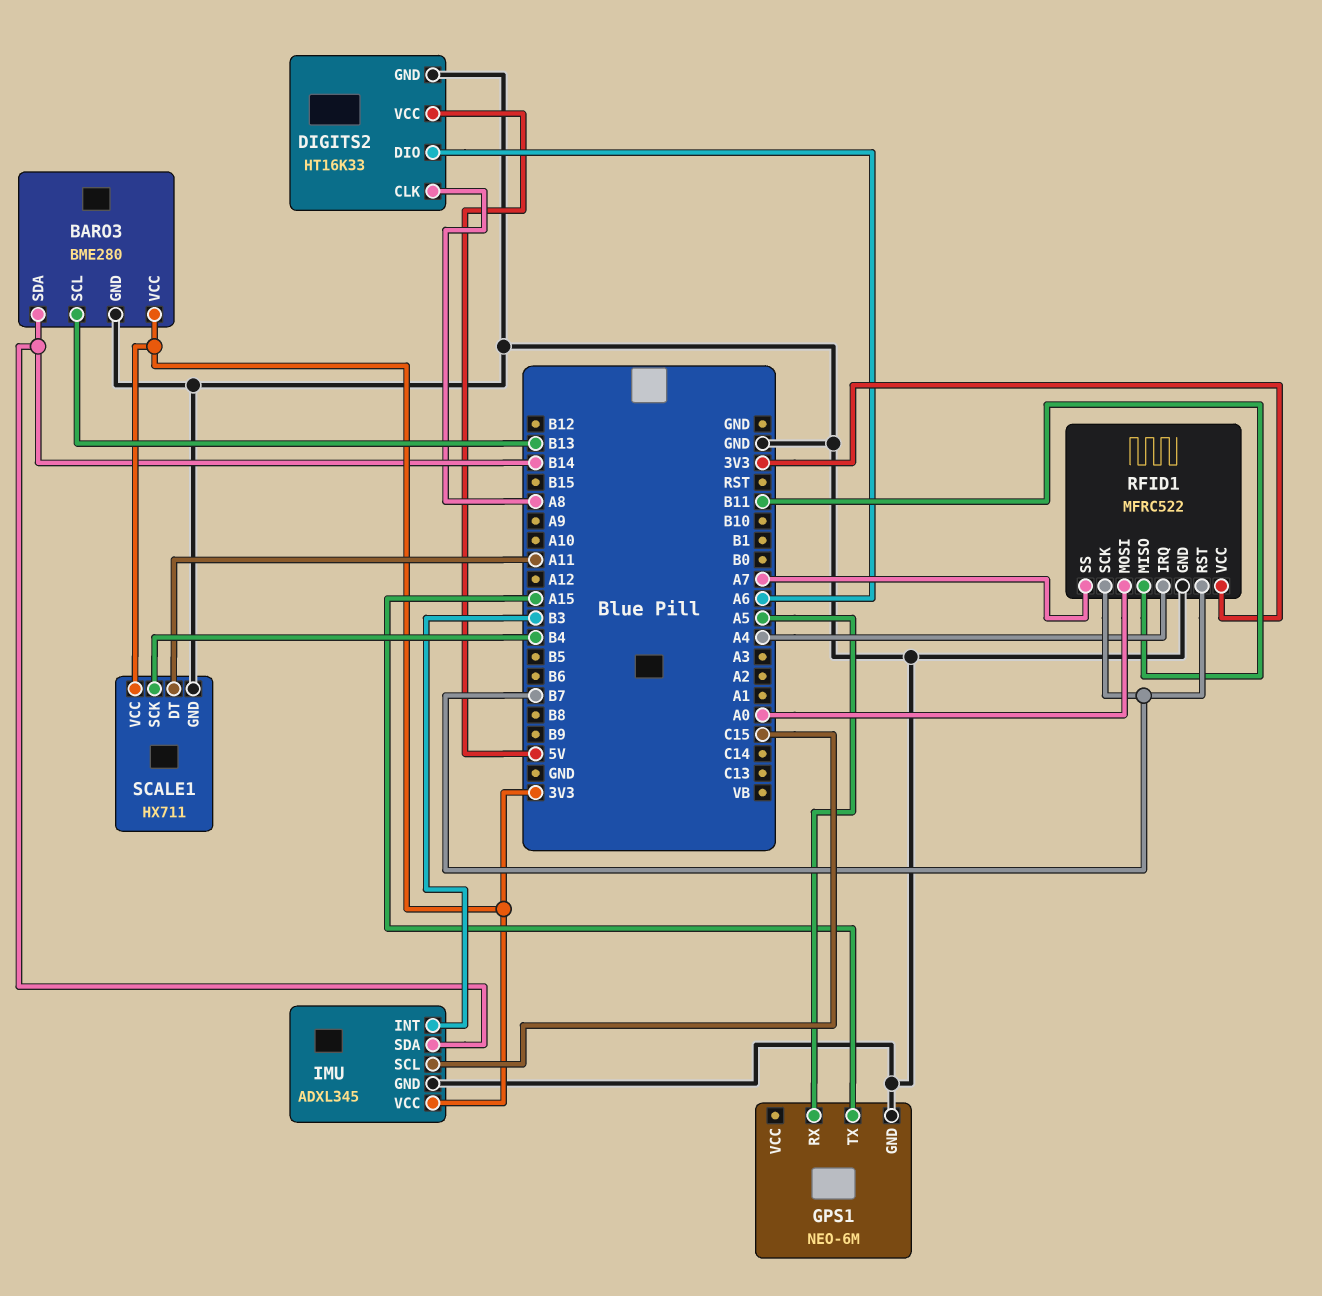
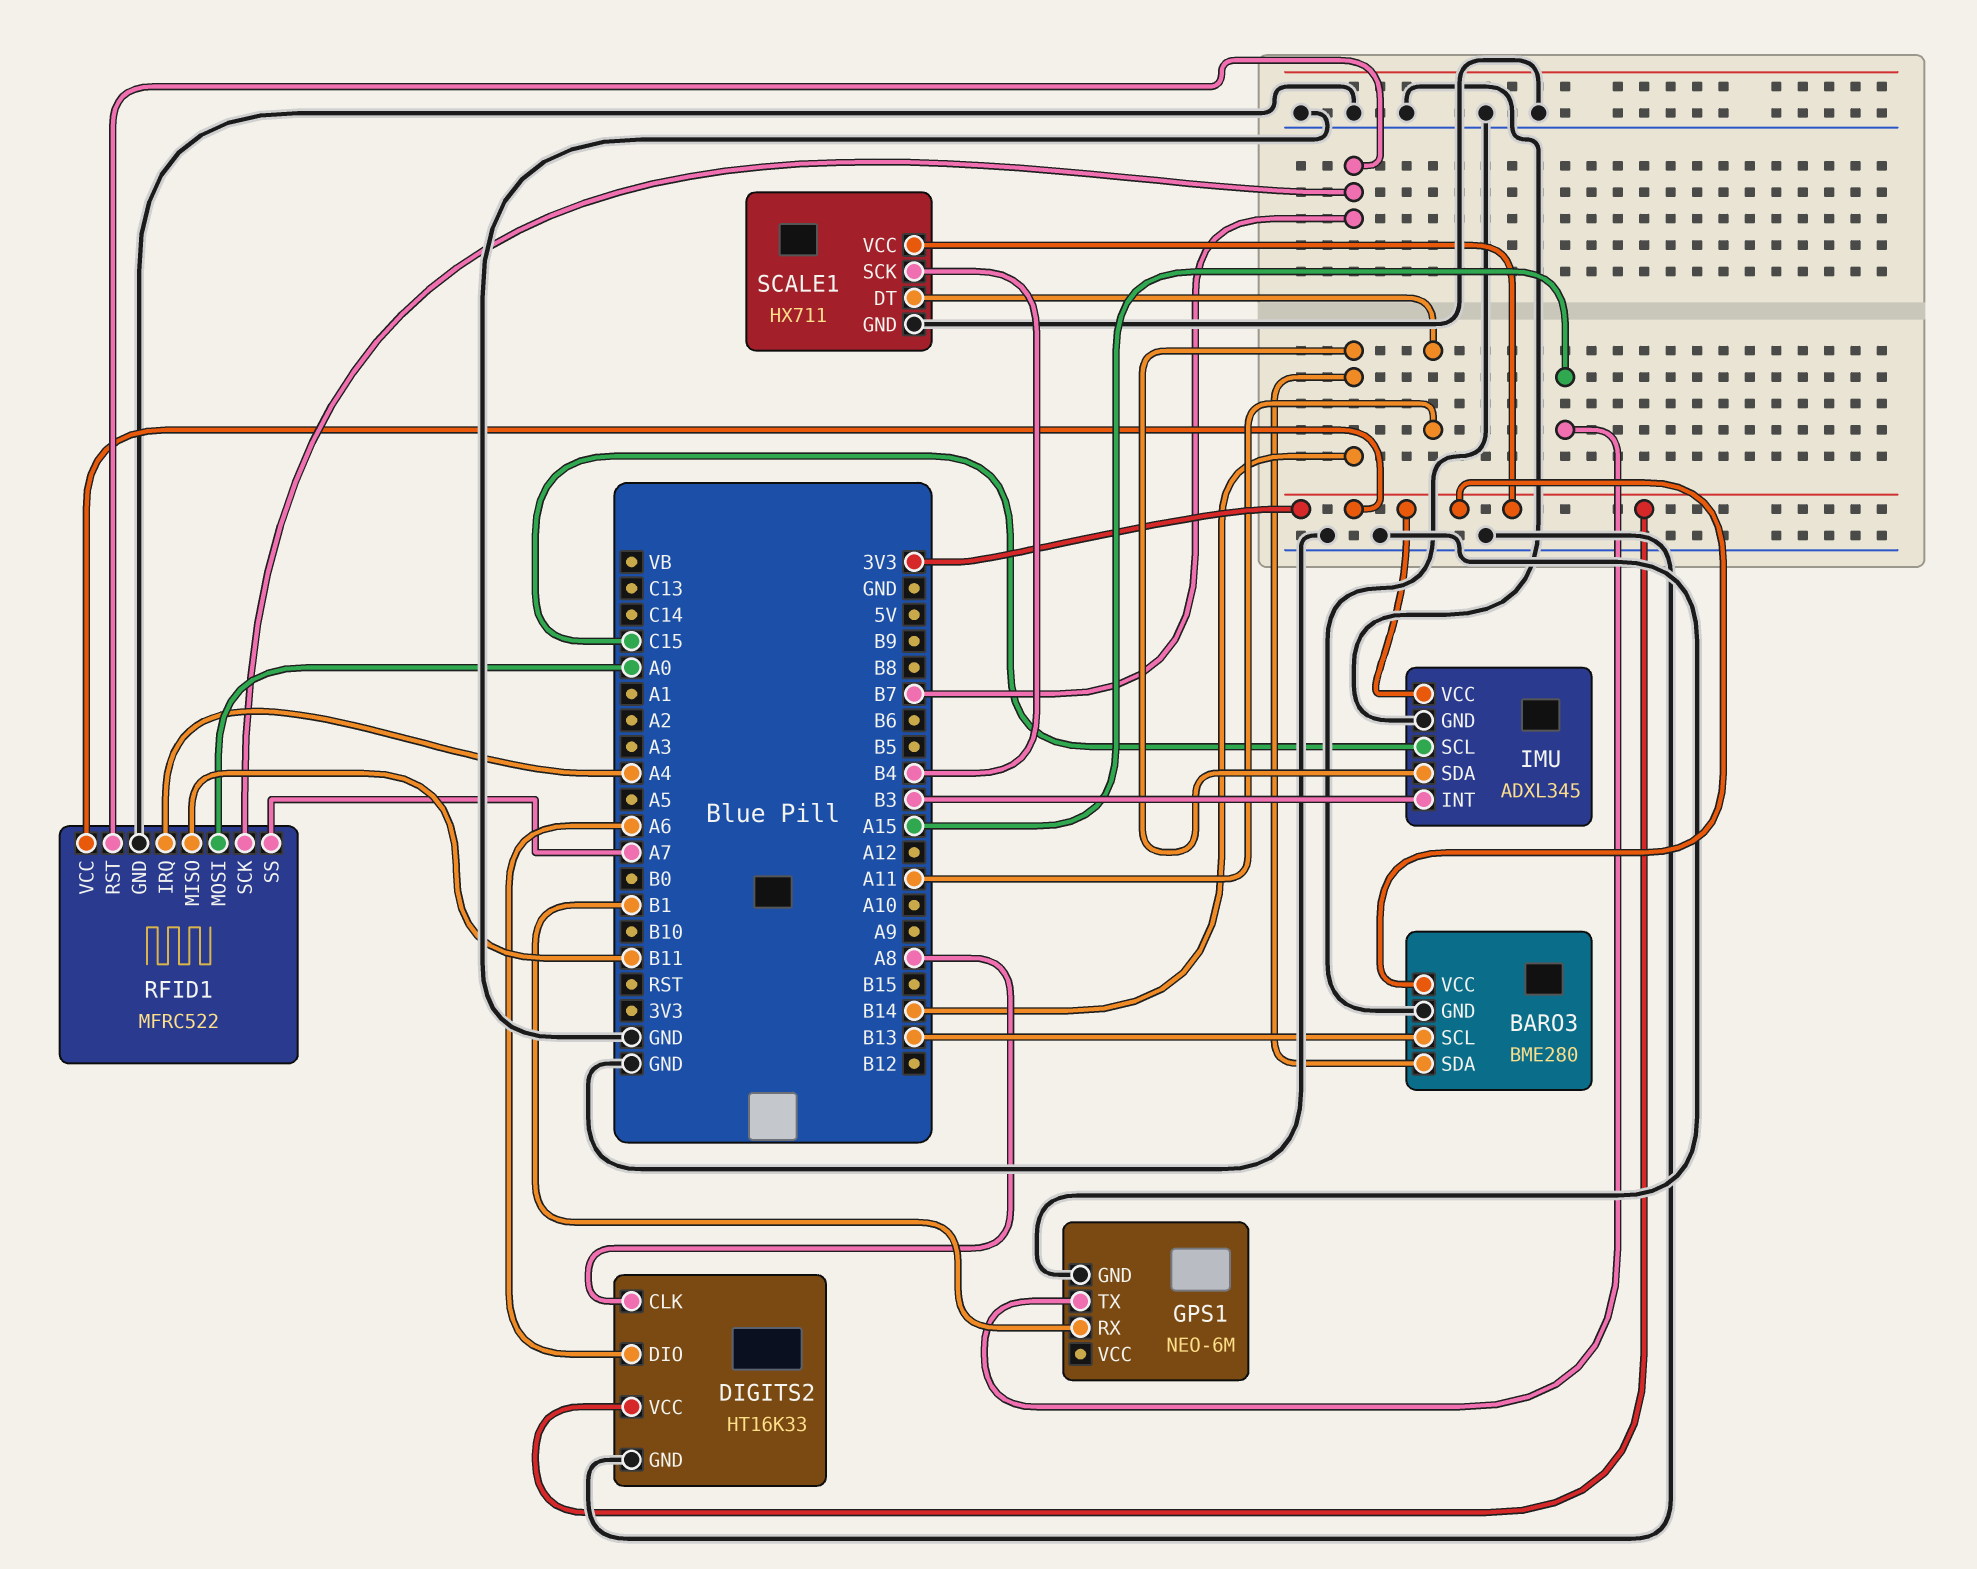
DIGITS2 pin VCC: 5V -> 3V3
GPS1 pin RX: A5 -> B1

